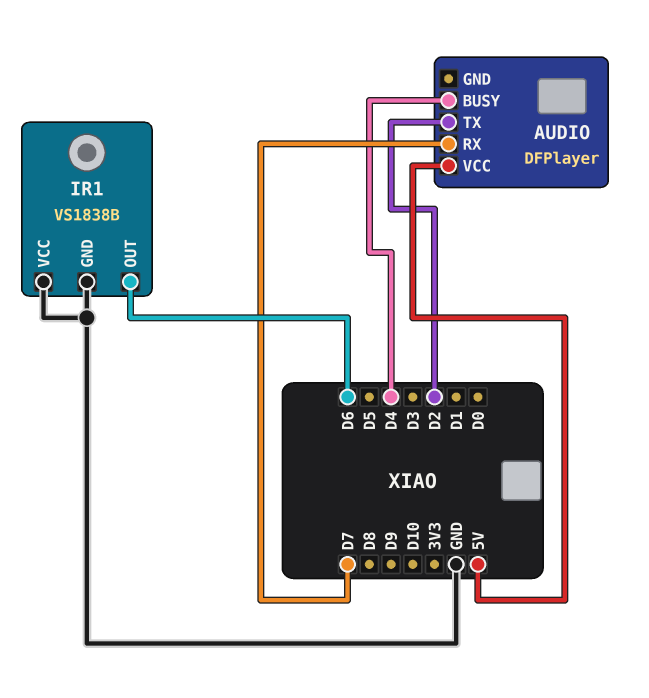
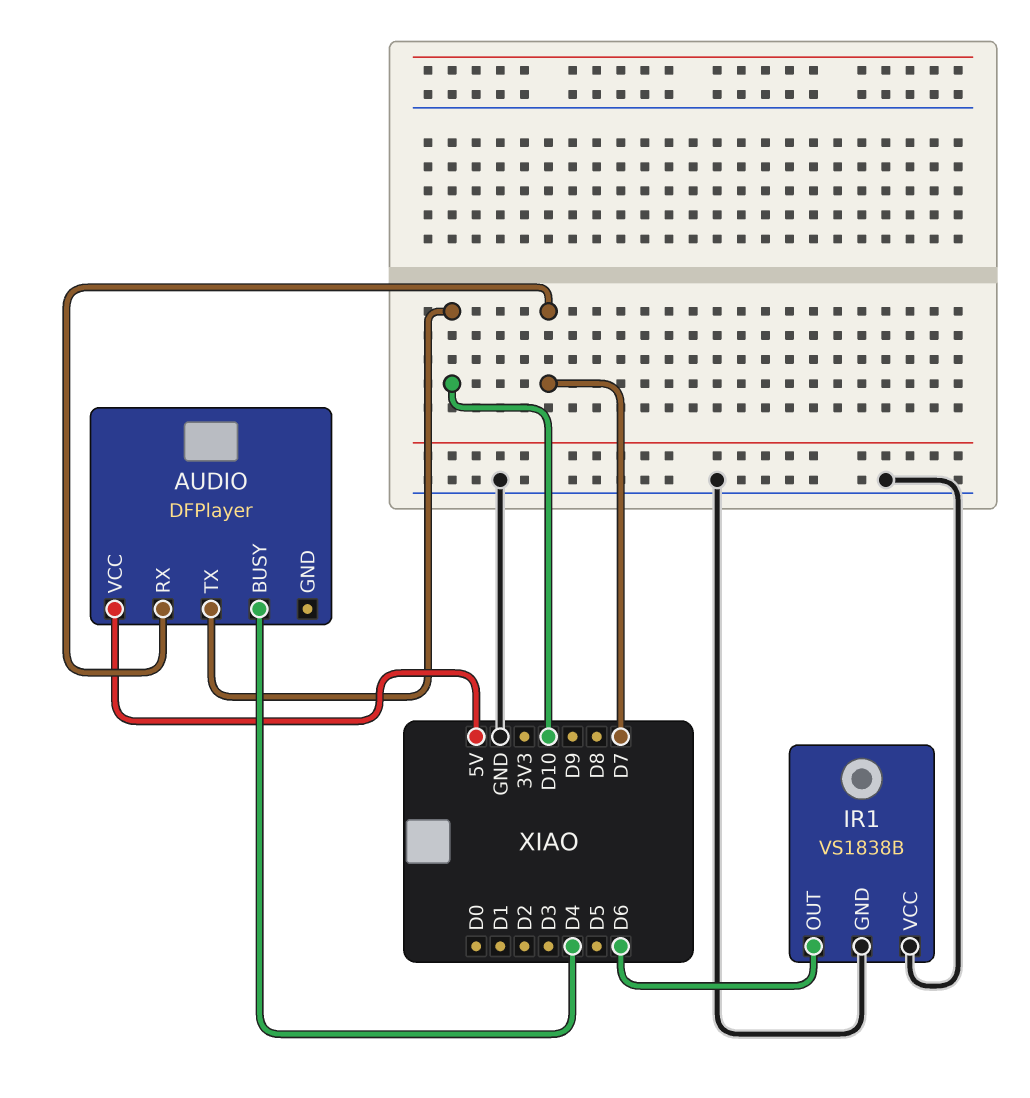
AUDIO pin TX: D2 -> D10

